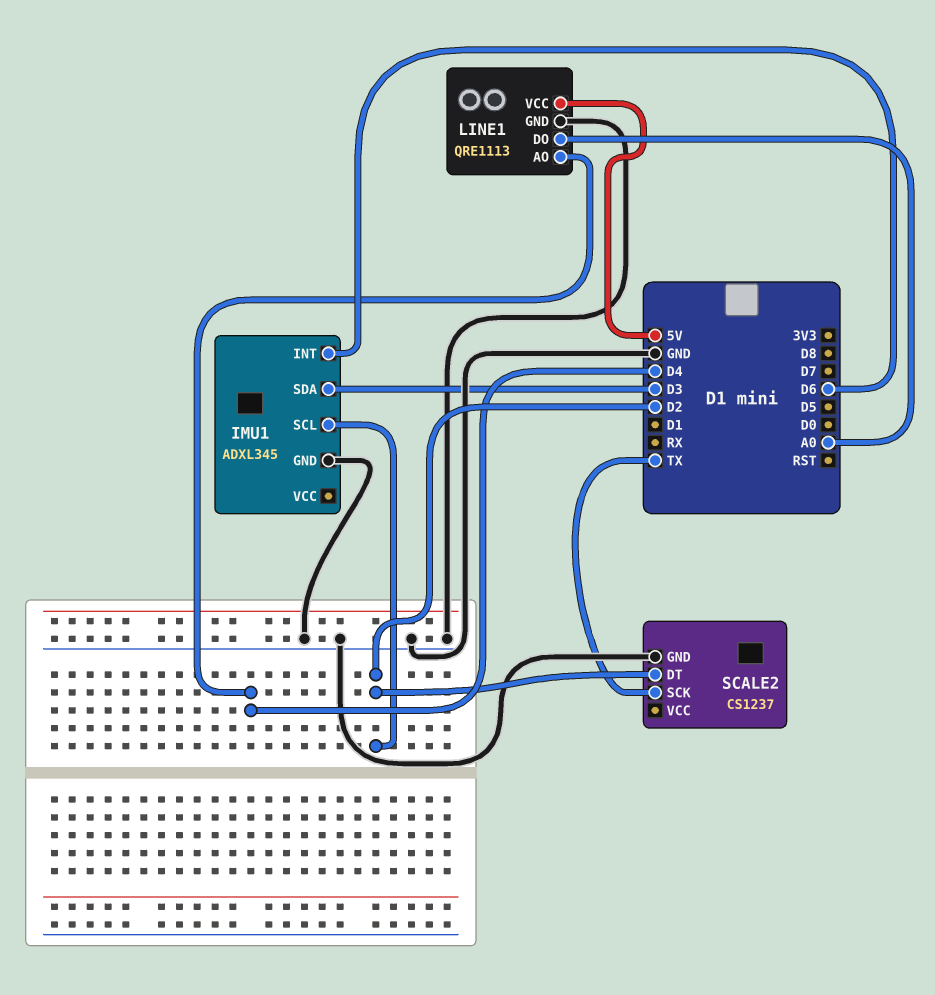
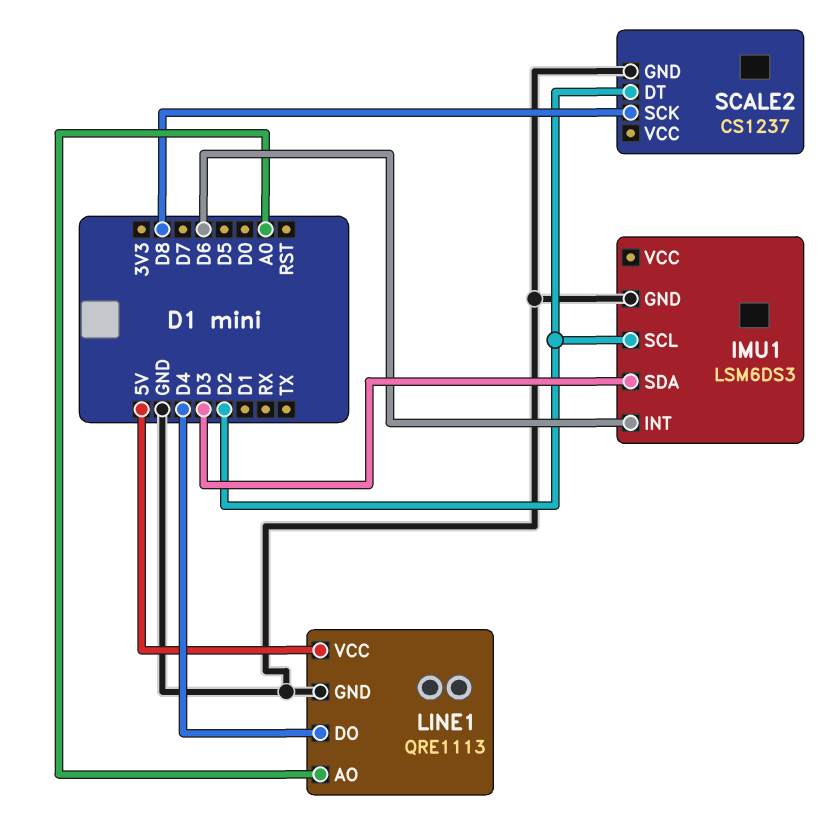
IMU1: ADXL345 -> LSM6DS3
LINE1 pin AO: D4 -> A0
LINE1 pin DO: A0 -> D4
SCALE2 pin SCK: TX -> D8

